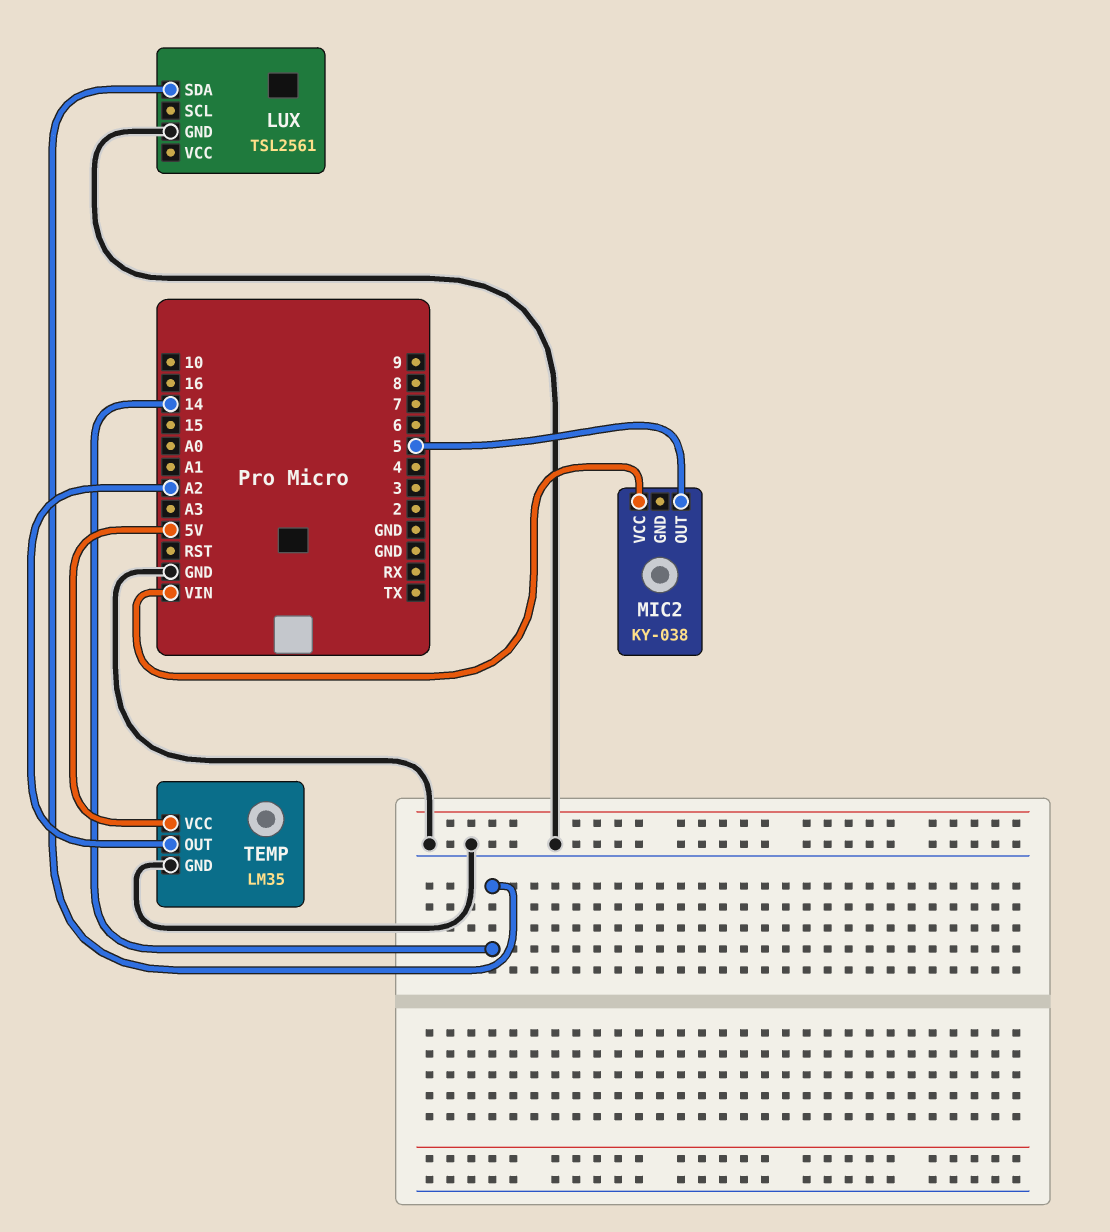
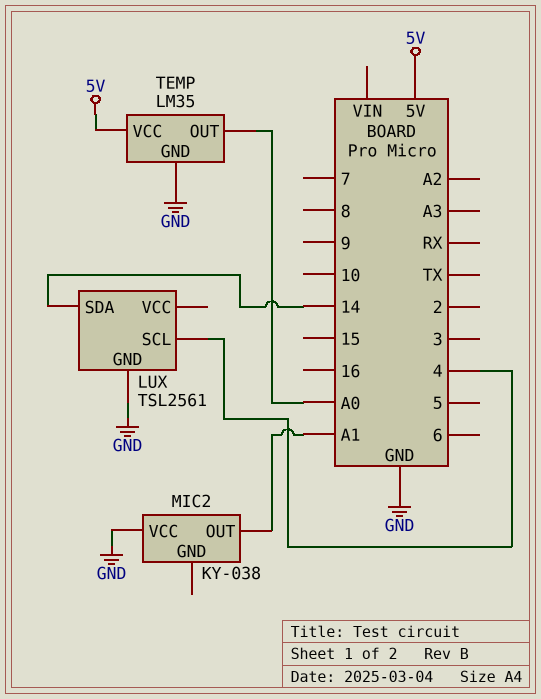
LUX pin SCL: none -> 4
MIC2 pin OUT: 5 -> A1
MIC2 pin VCC: VIN -> GND
TEMP pin OUT: A2 -> A0

